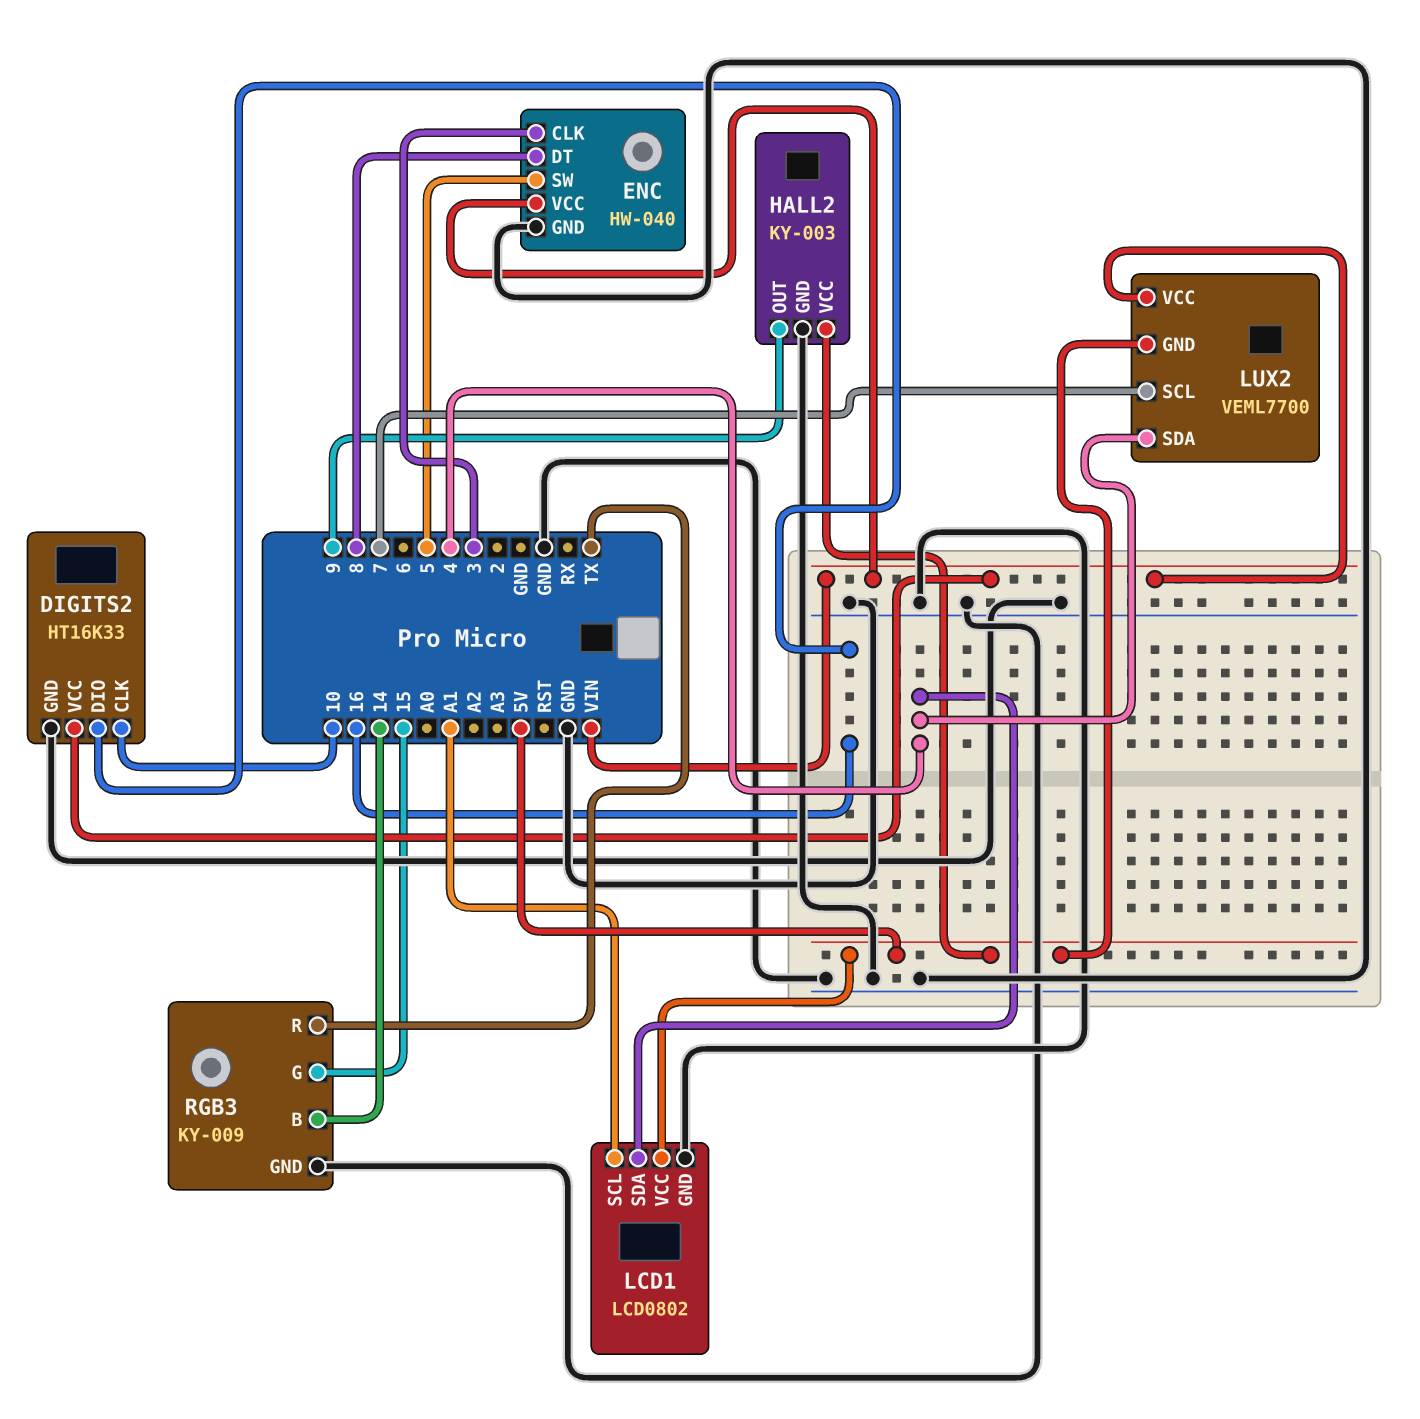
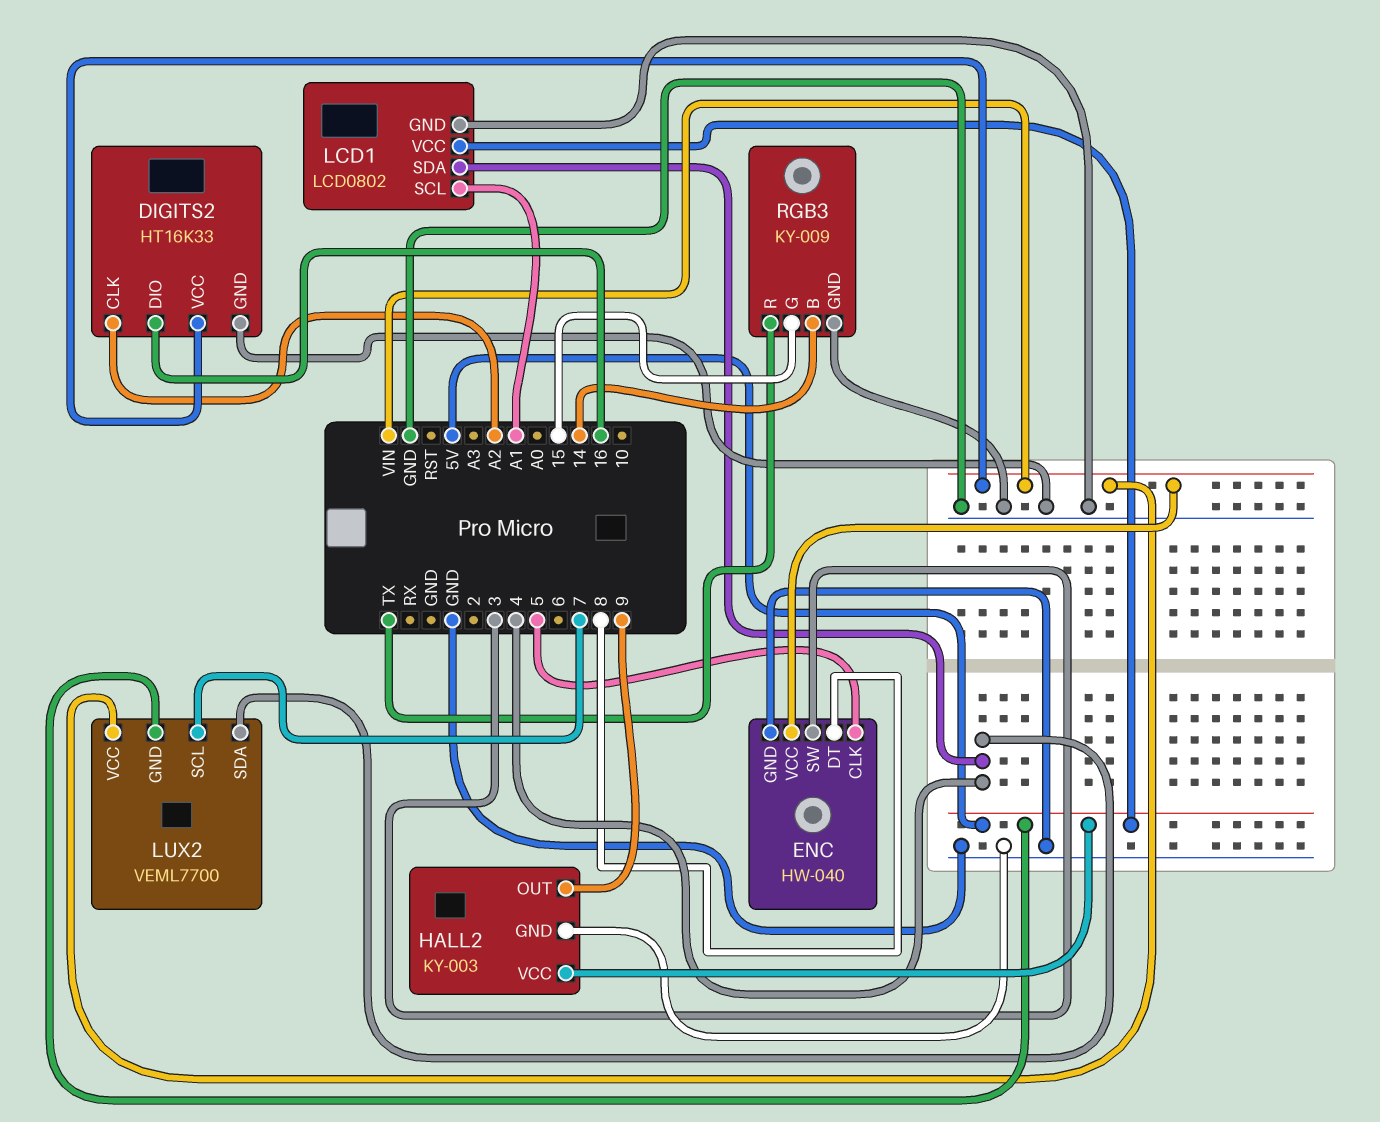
DIGITS2 pin CLK: 10 -> A2
ENC pin CLK: 3 -> 5
ENC pin SW: 5 -> 3

